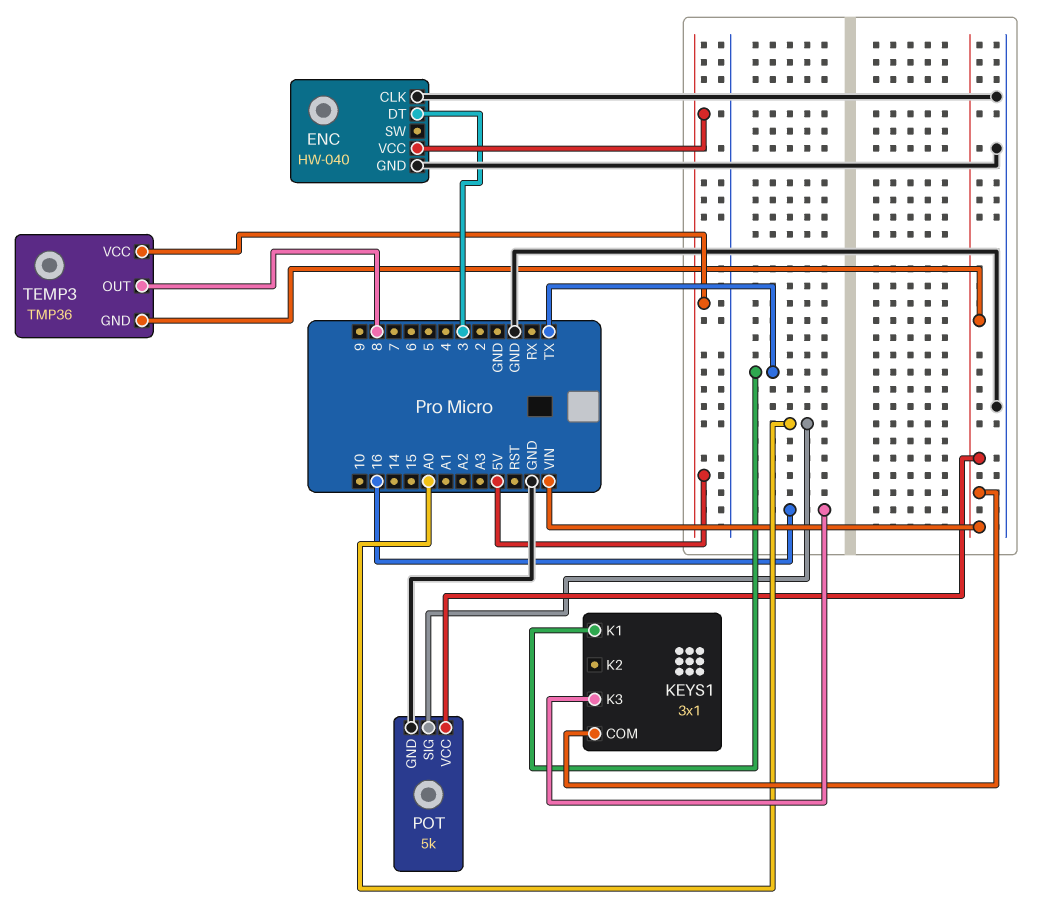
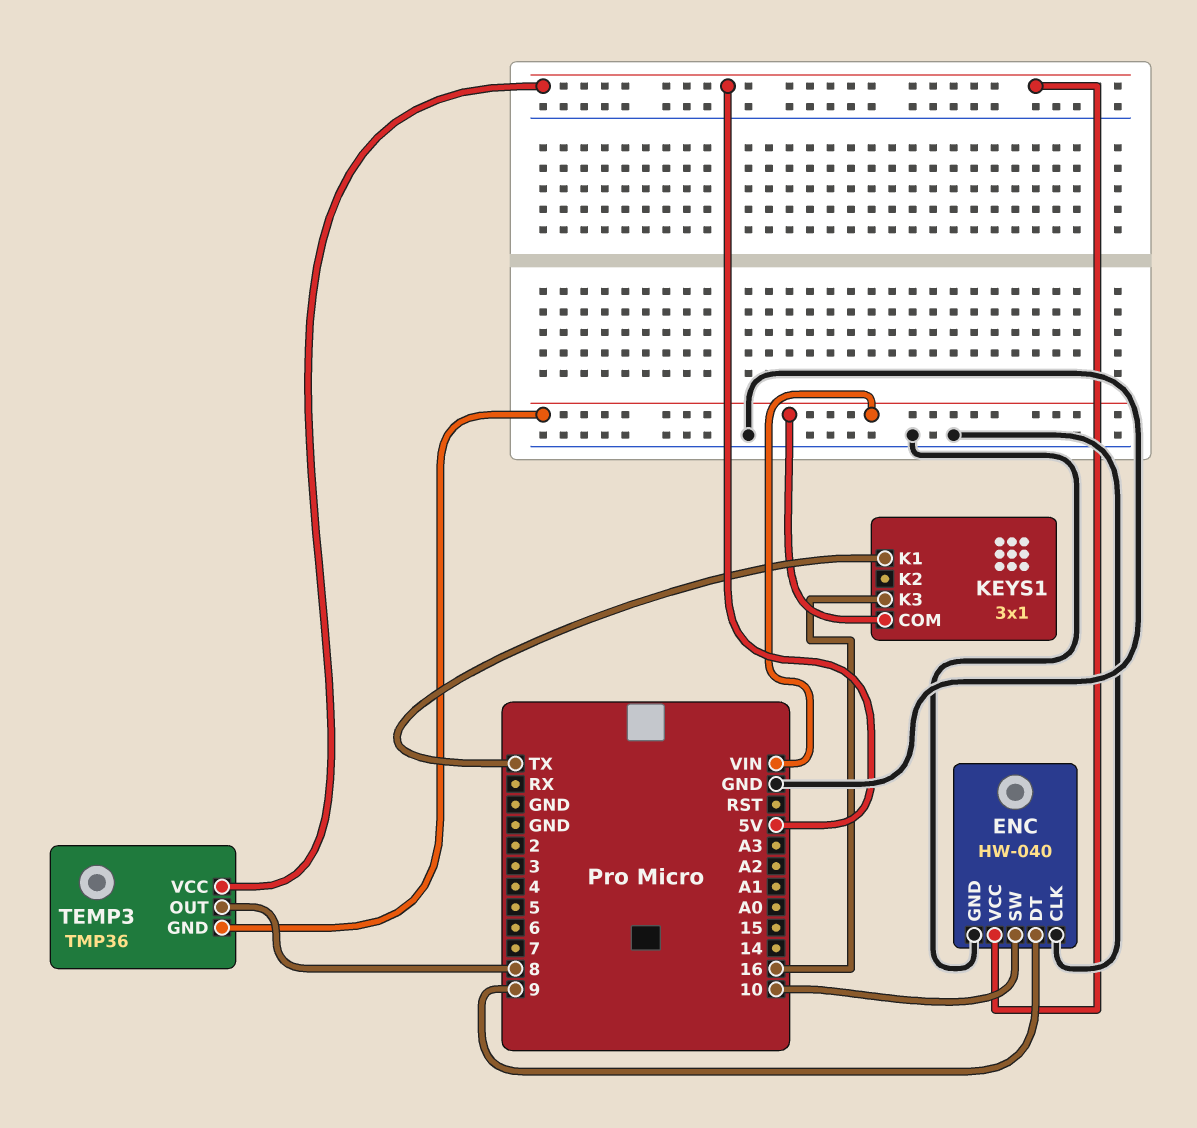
ENC pin DT: 3 -> 9
ENC pin SW: none -> 10
POT: 5k -> none
POT pin GND: GND -> none
POT pin SIG: A0 -> none
POT pin VCC: VIN -> none

